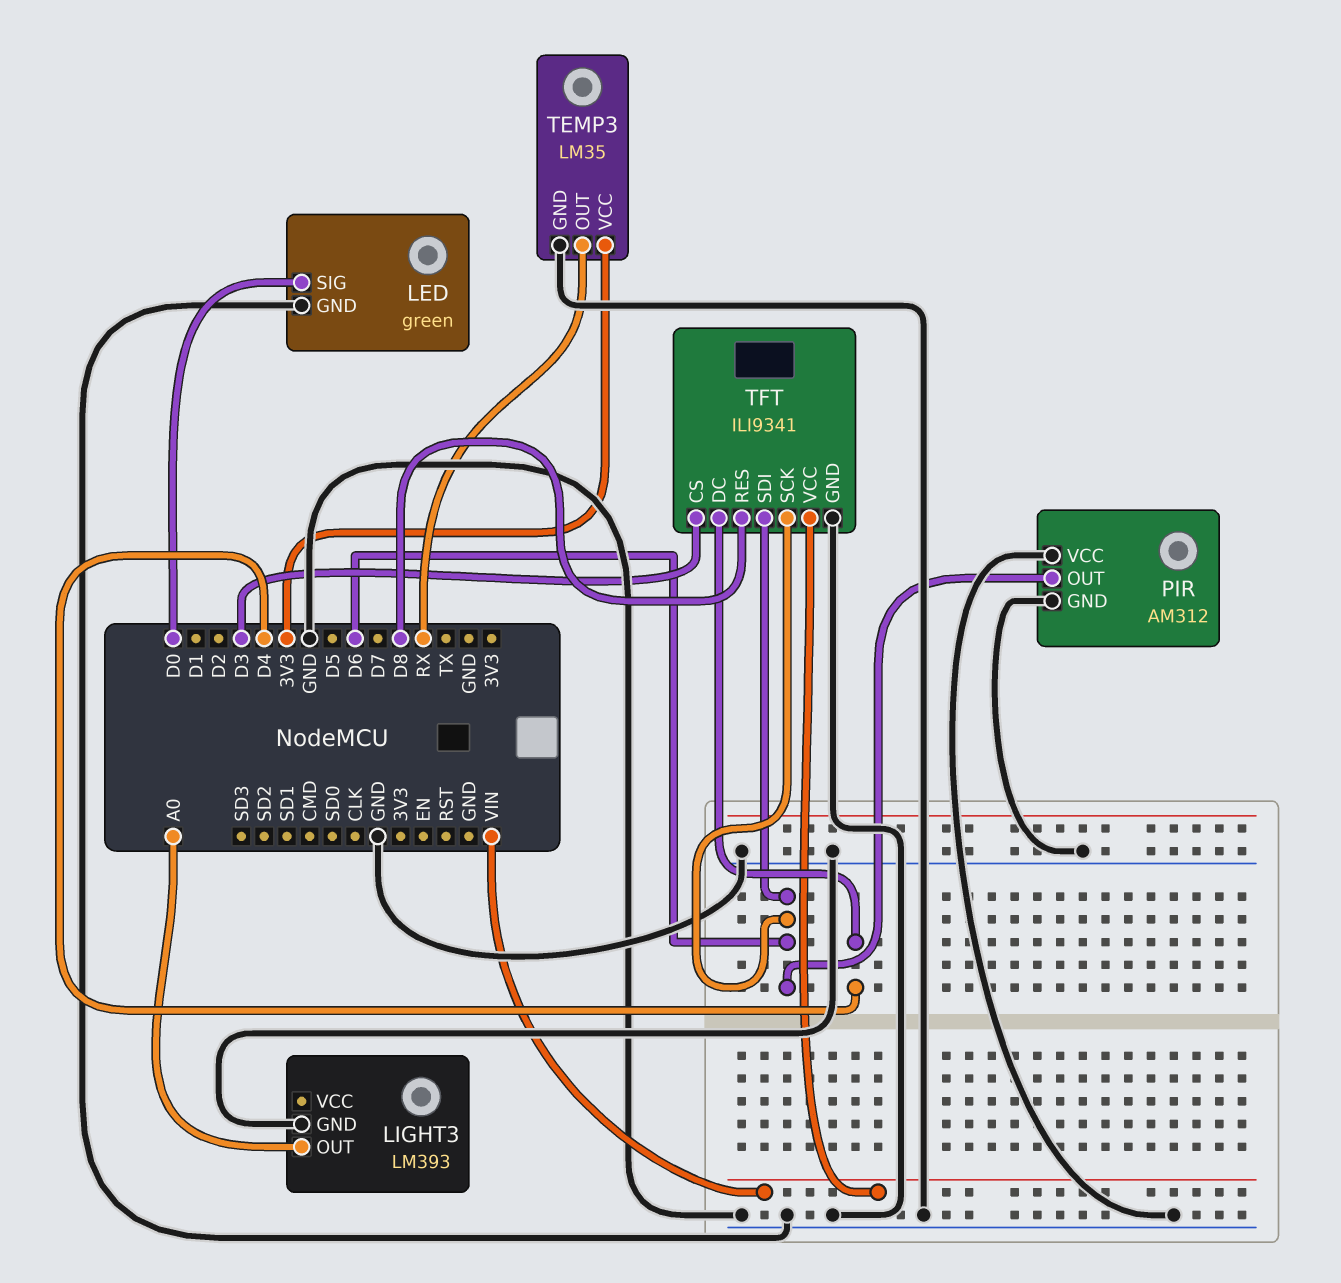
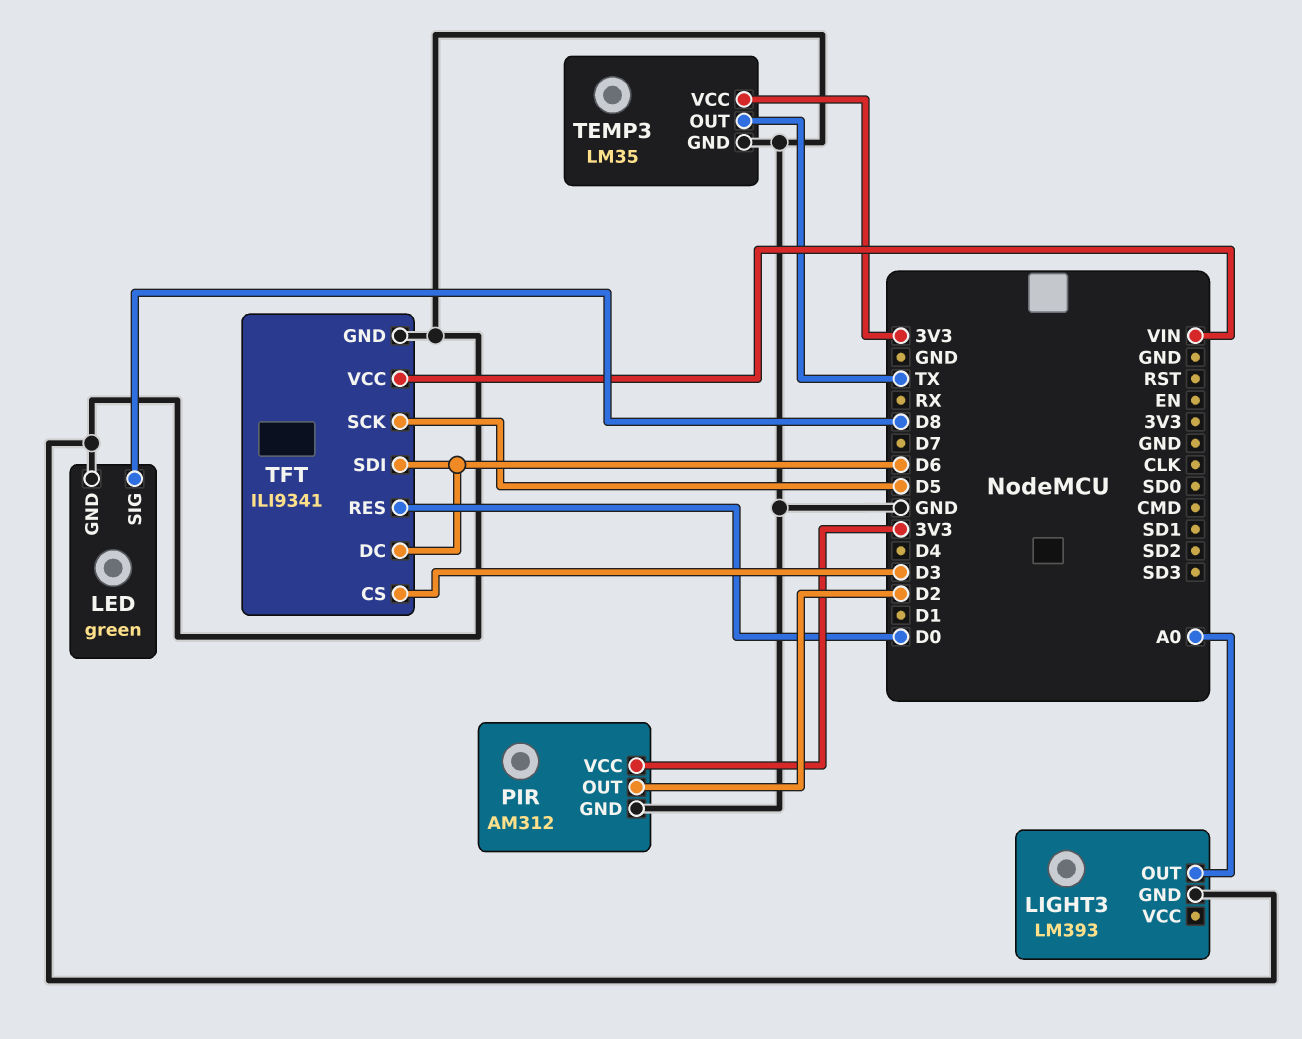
LED pin SIG: D0 -> D8
PIR pin OUT: D6 -> D2
PIR pin VCC: GND -> 3V3
TEMP3 pin OUT: RX -> TX
TFT pin DC: D4 -> D6
TFT pin RES: D8 -> D0
TFT pin SCK: D6 -> D5

